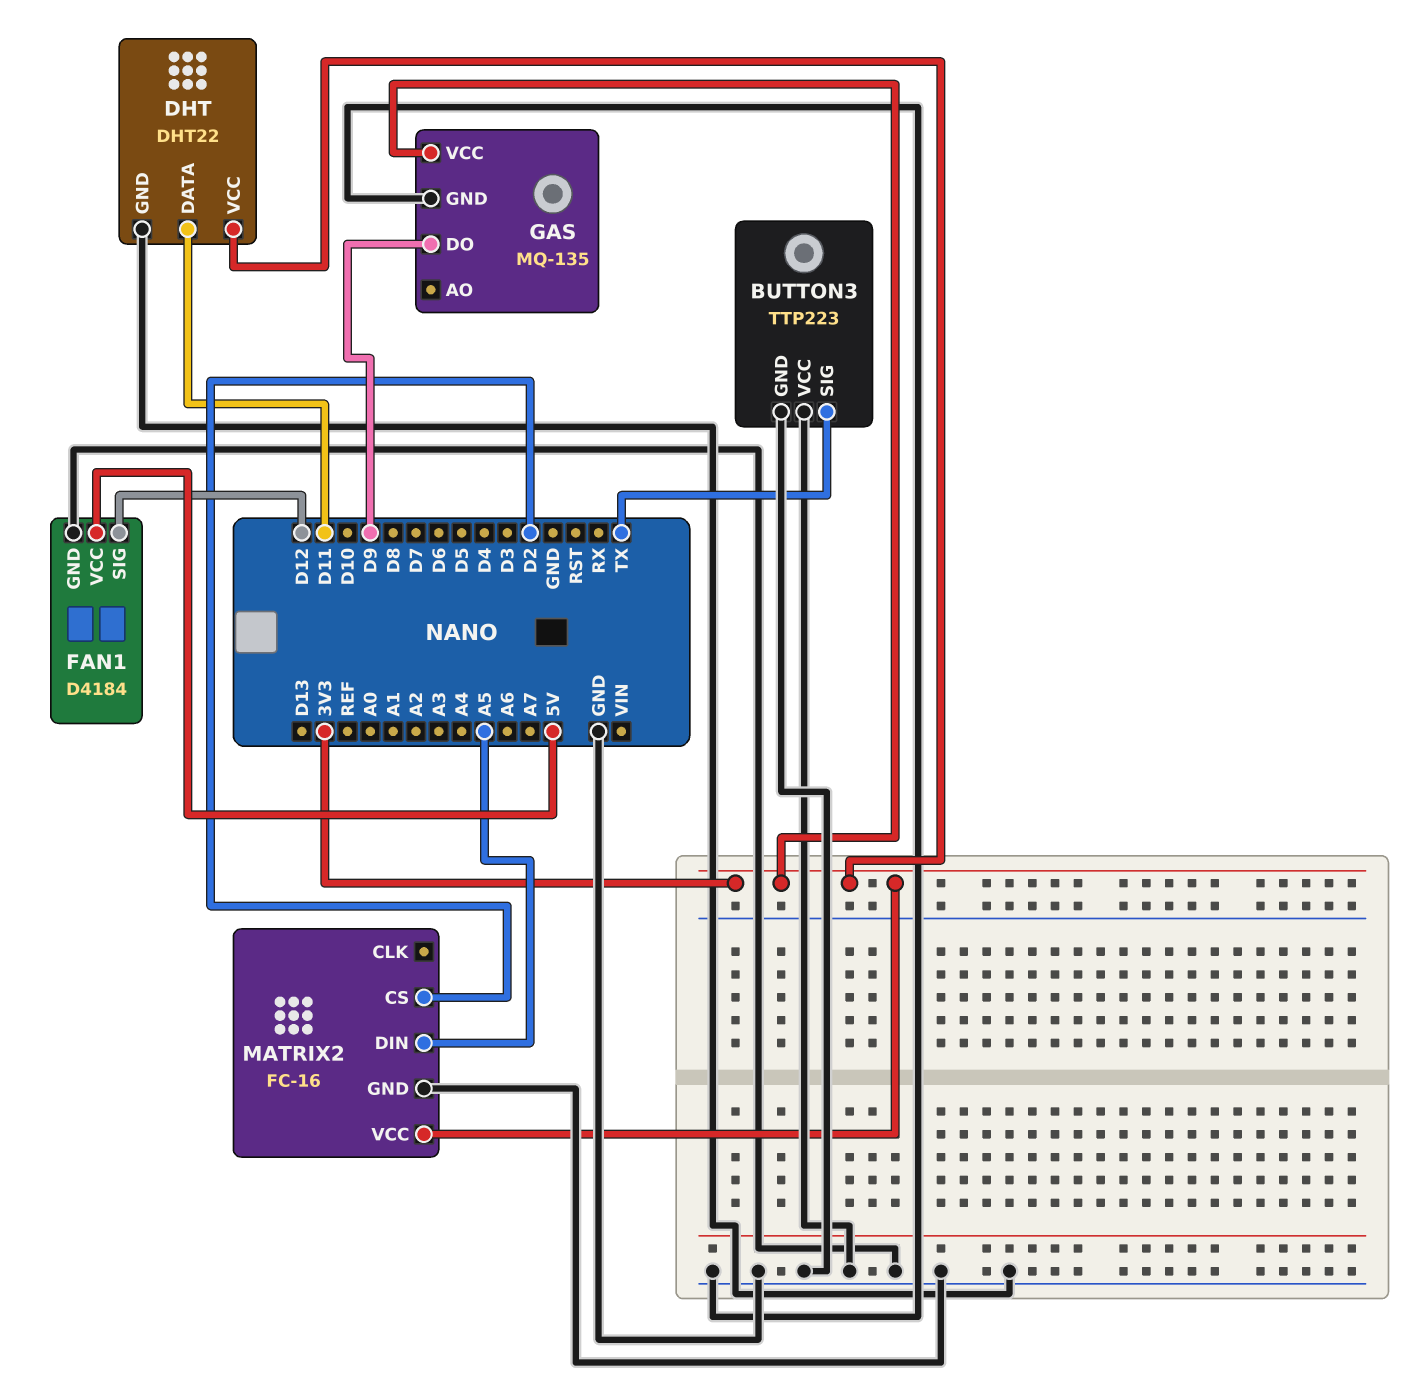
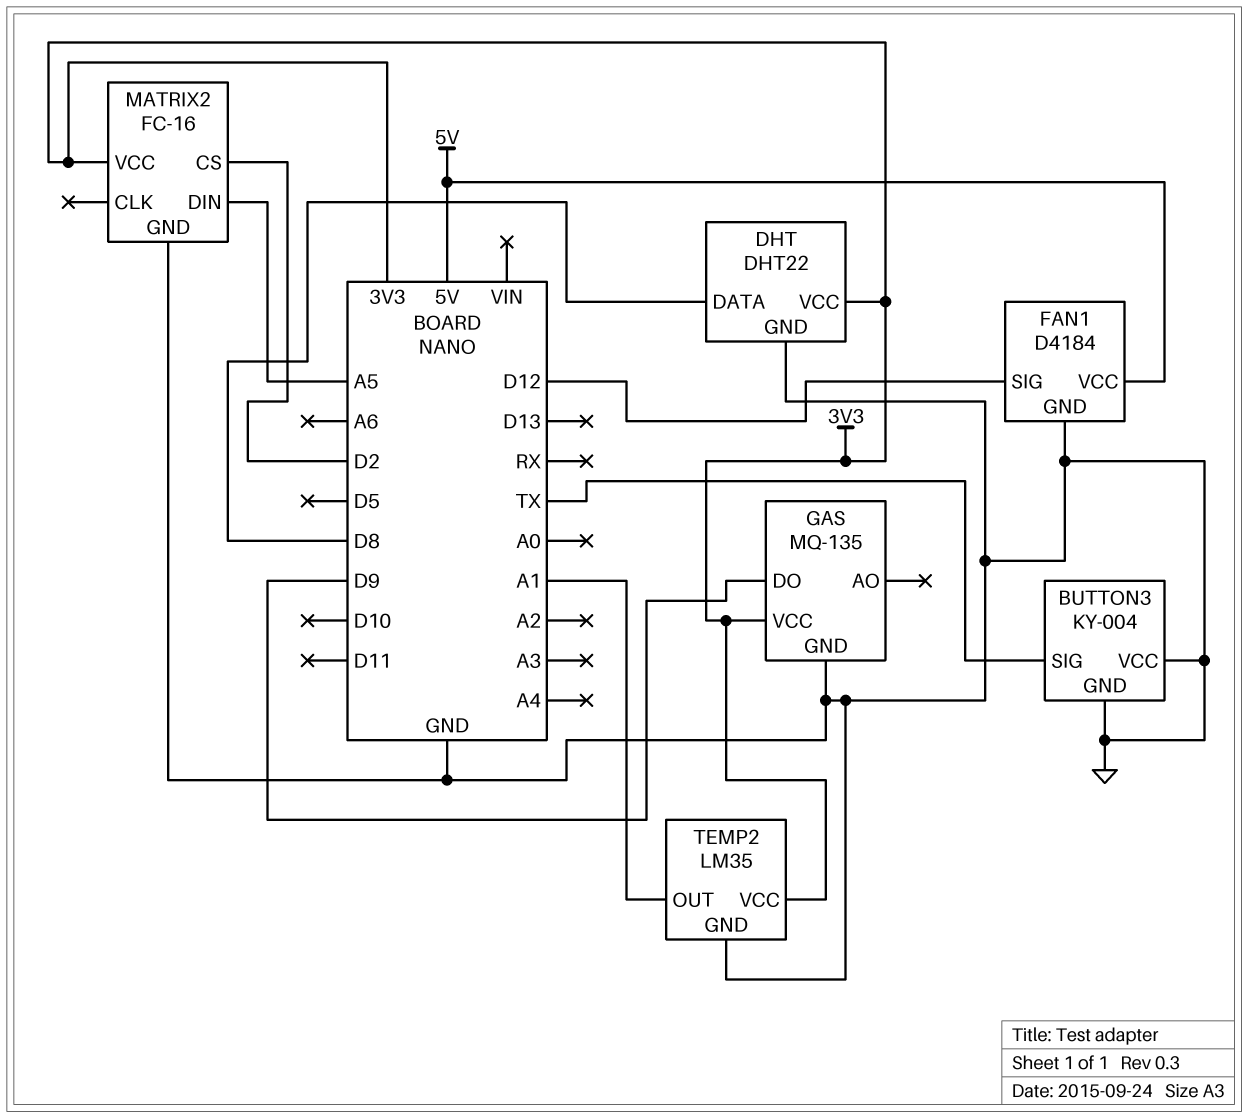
BUTTON3: TTP223 -> KY-004
DHT pin DATA: D11 -> D8
TEMP2: none -> LM35
TEMP2 pin GND: none -> GND
TEMP2 pin OUT: none -> A1
TEMP2 pin VCC: none -> 3V3

